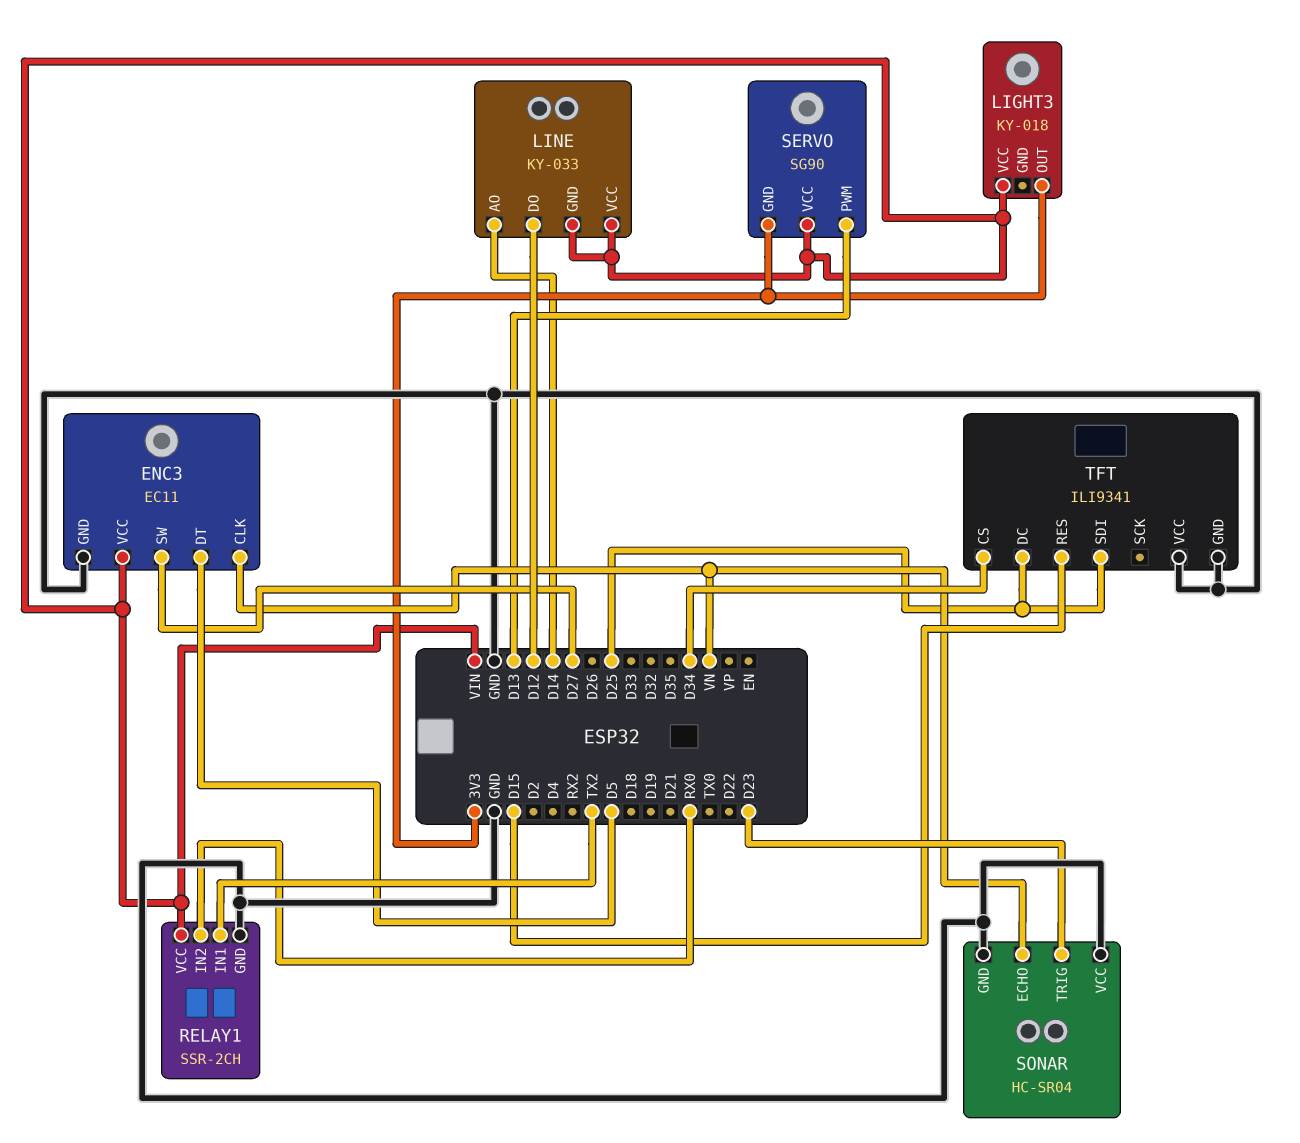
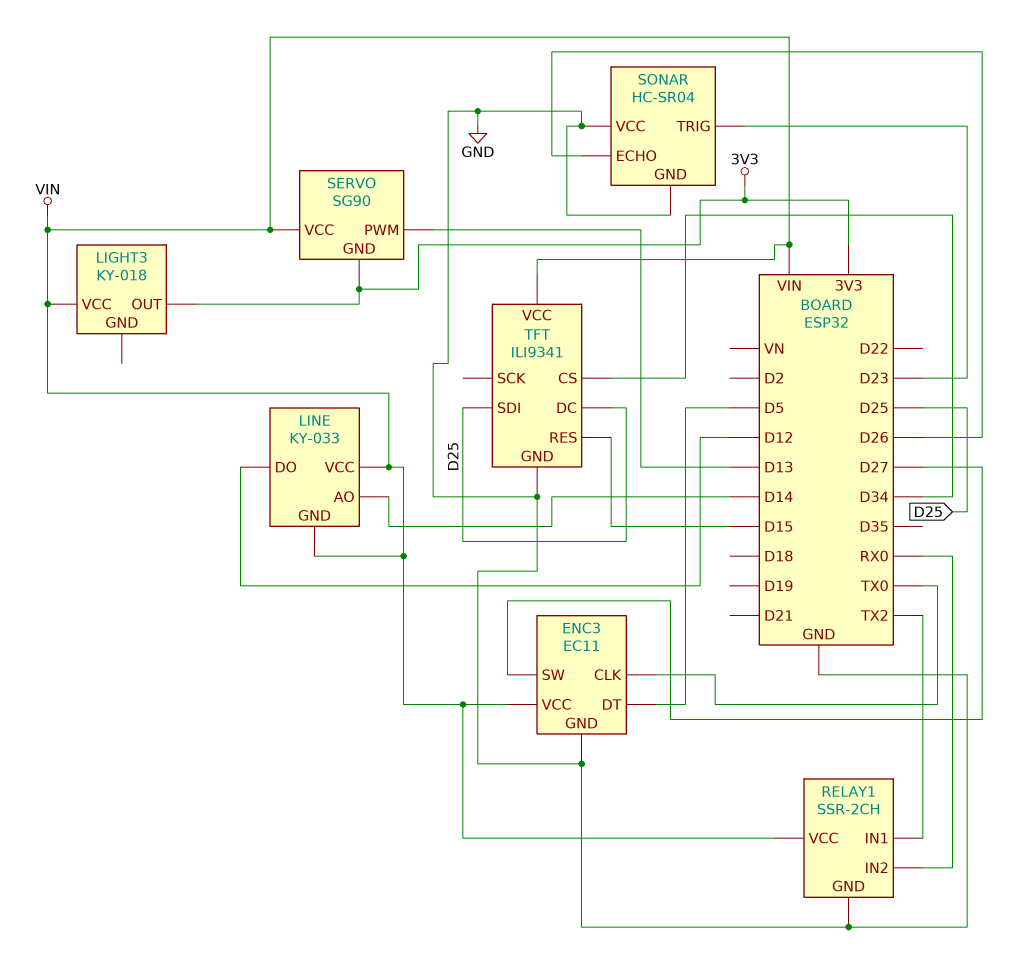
ENC3 pin CLK: VN -> TX0
SONAR pin ECHO: VN -> D26
TFT pin VCC: GND -> VIN

